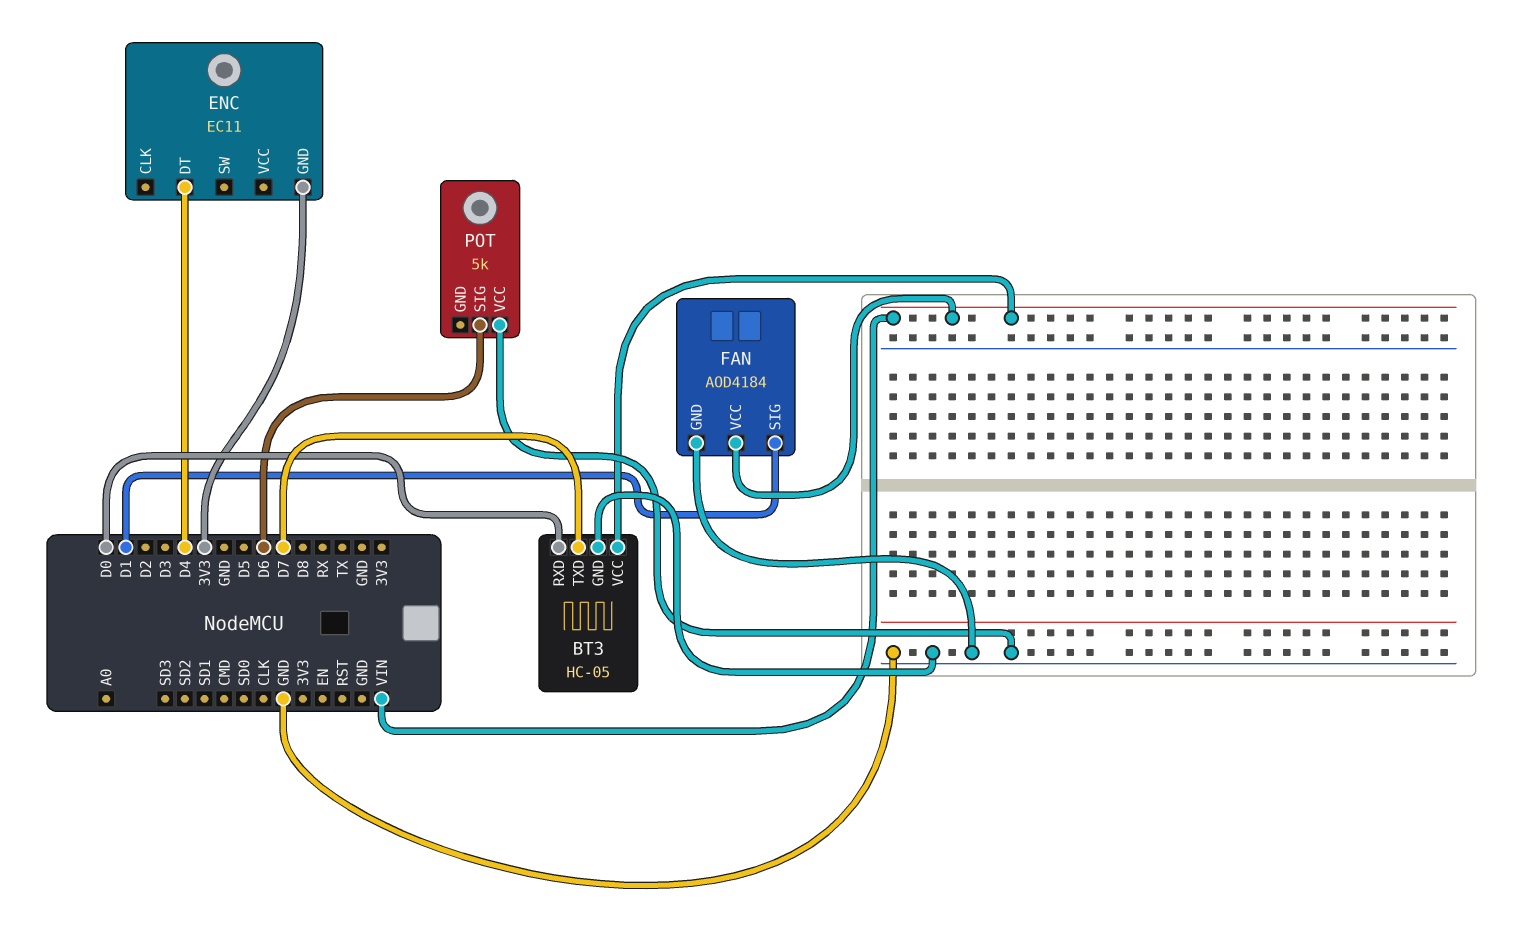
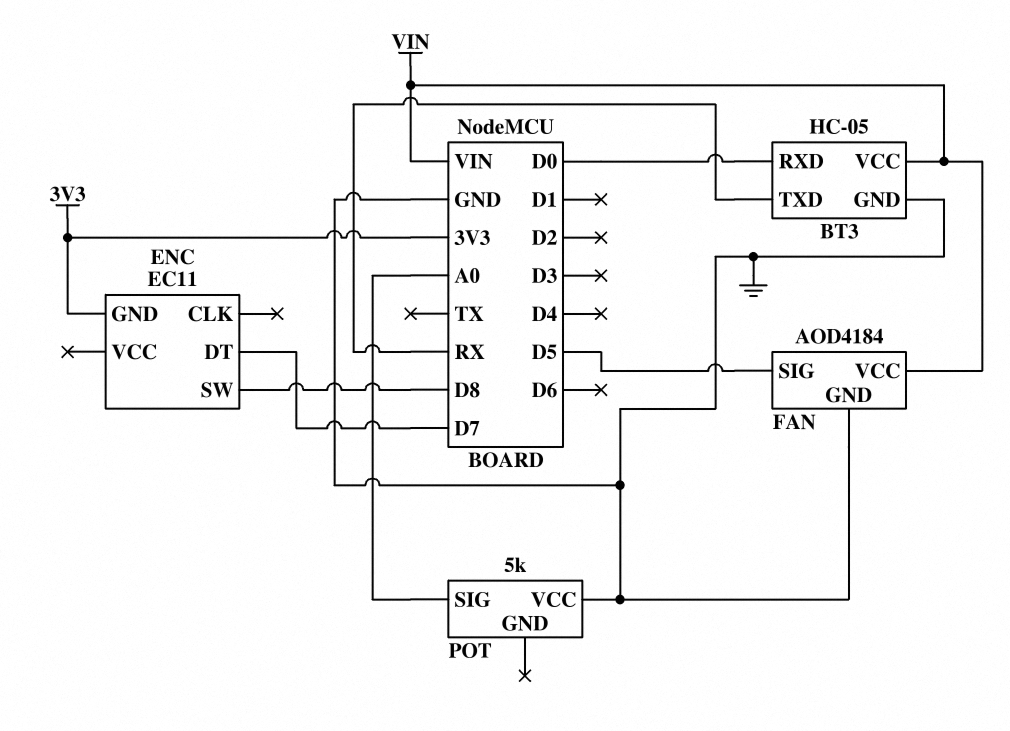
BT3 pin TXD: D7 -> RX
ENC pin DT: D4 -> D7
ENC pin SW: none -> D8
FAN pin SIG: D1 -> D5
POT pin SIG: D6 -> A0

